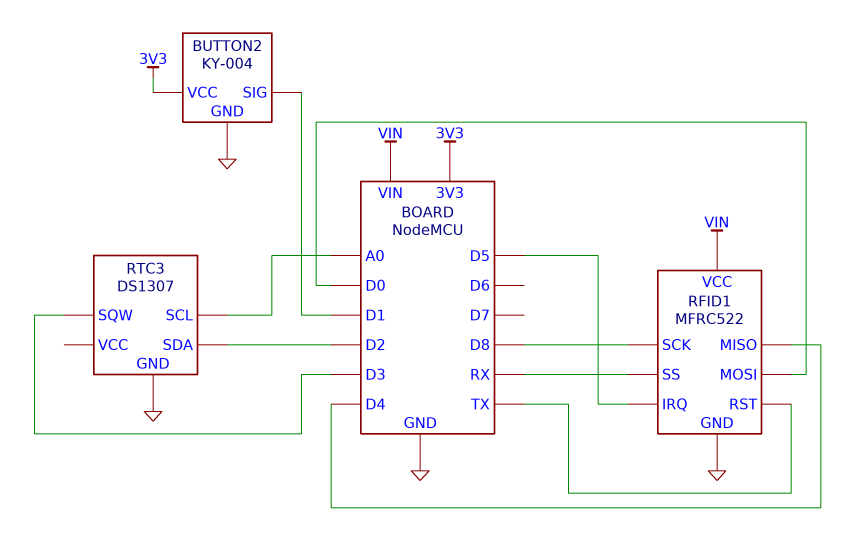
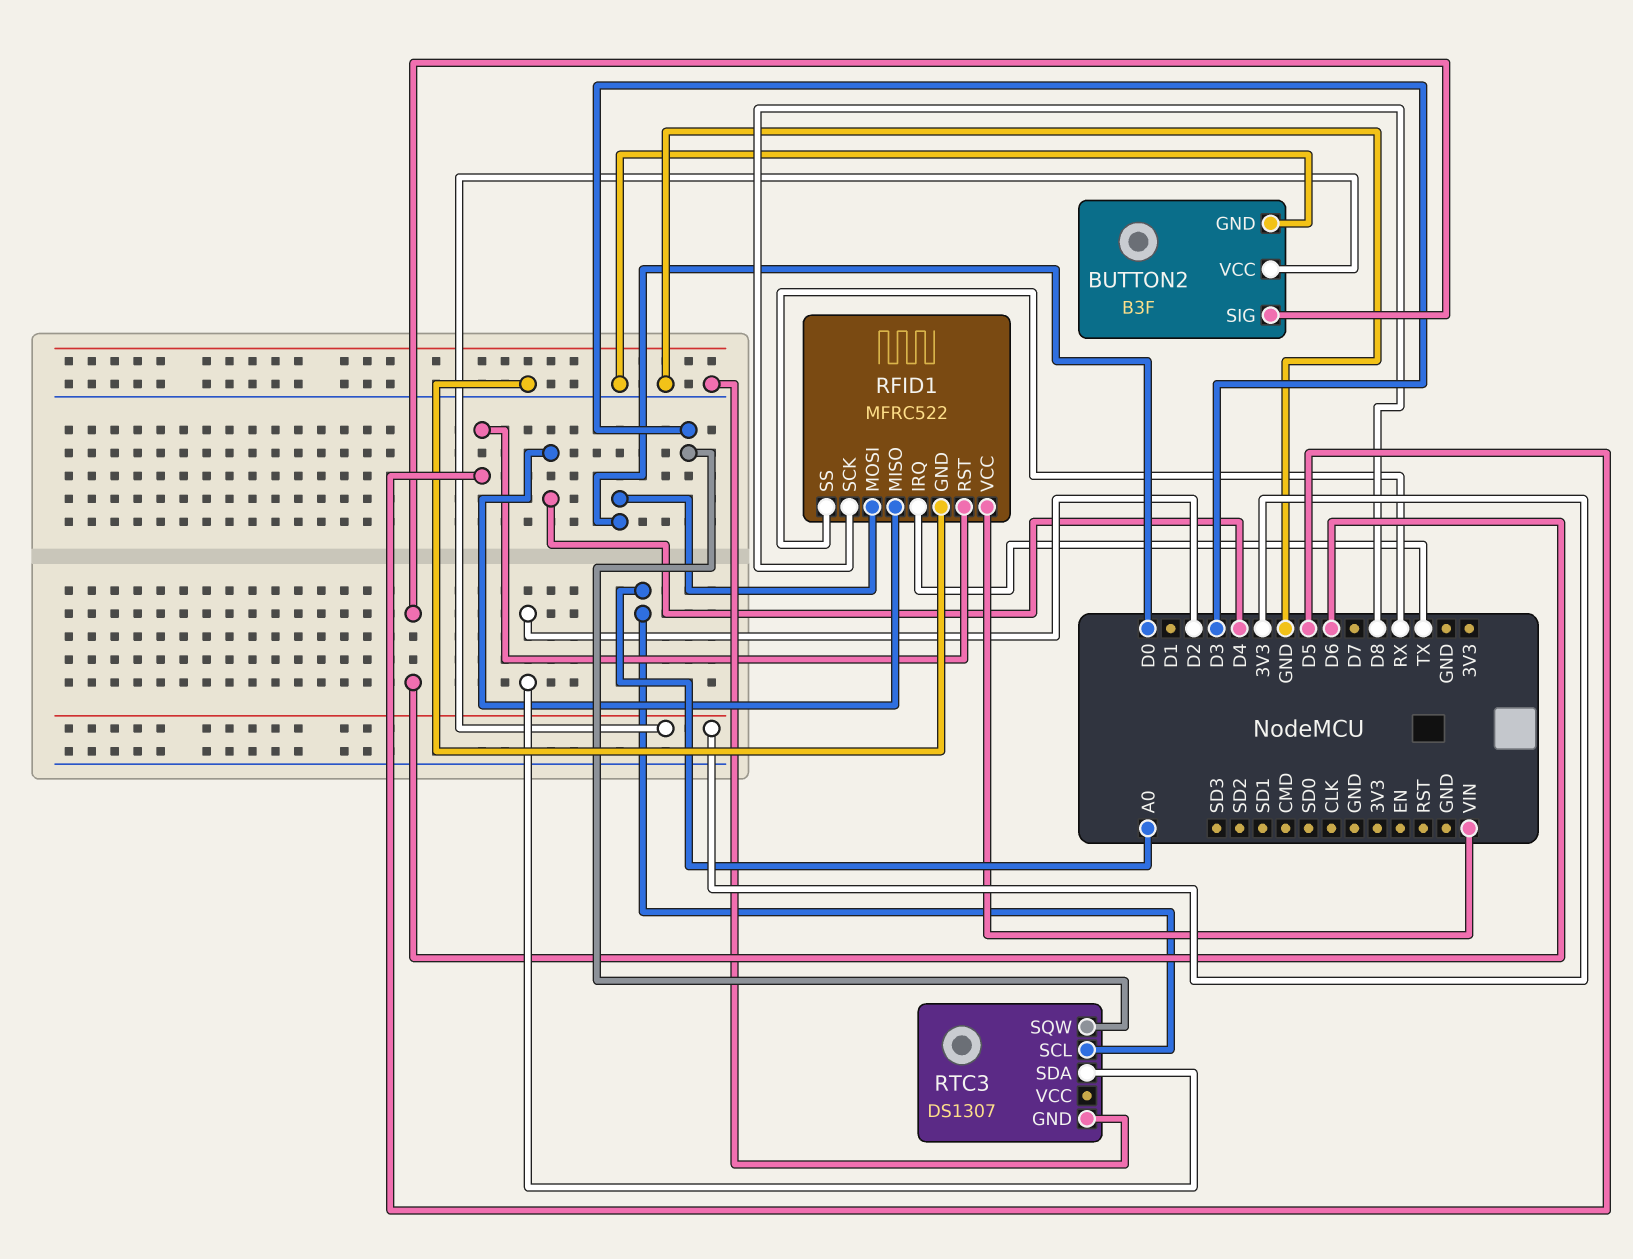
BUTTON2: KY-004 -> B3F
BUTTON2 pin SIG: D1 -> D6
RFID1 pin IRQ: D5 -> TX
RFID1 pin RST: TX -> D5

